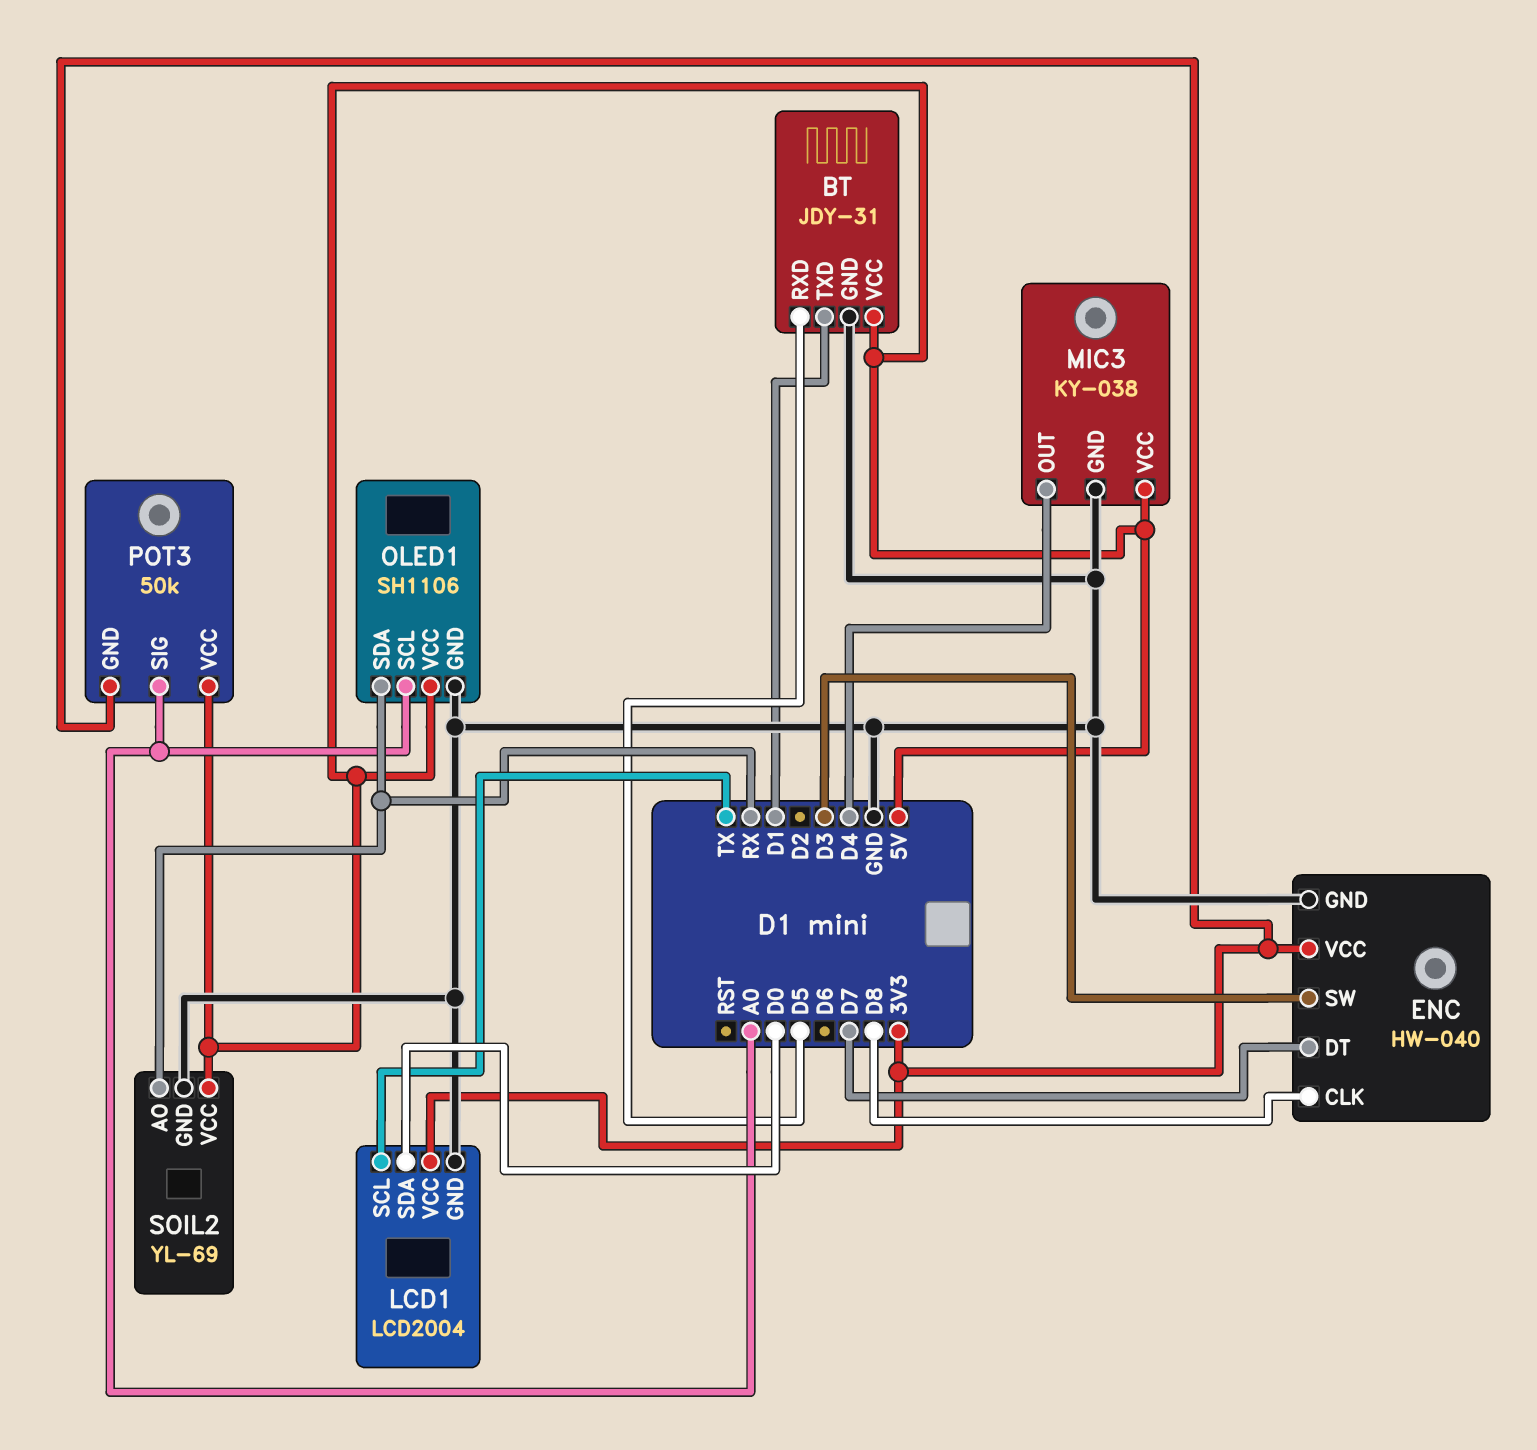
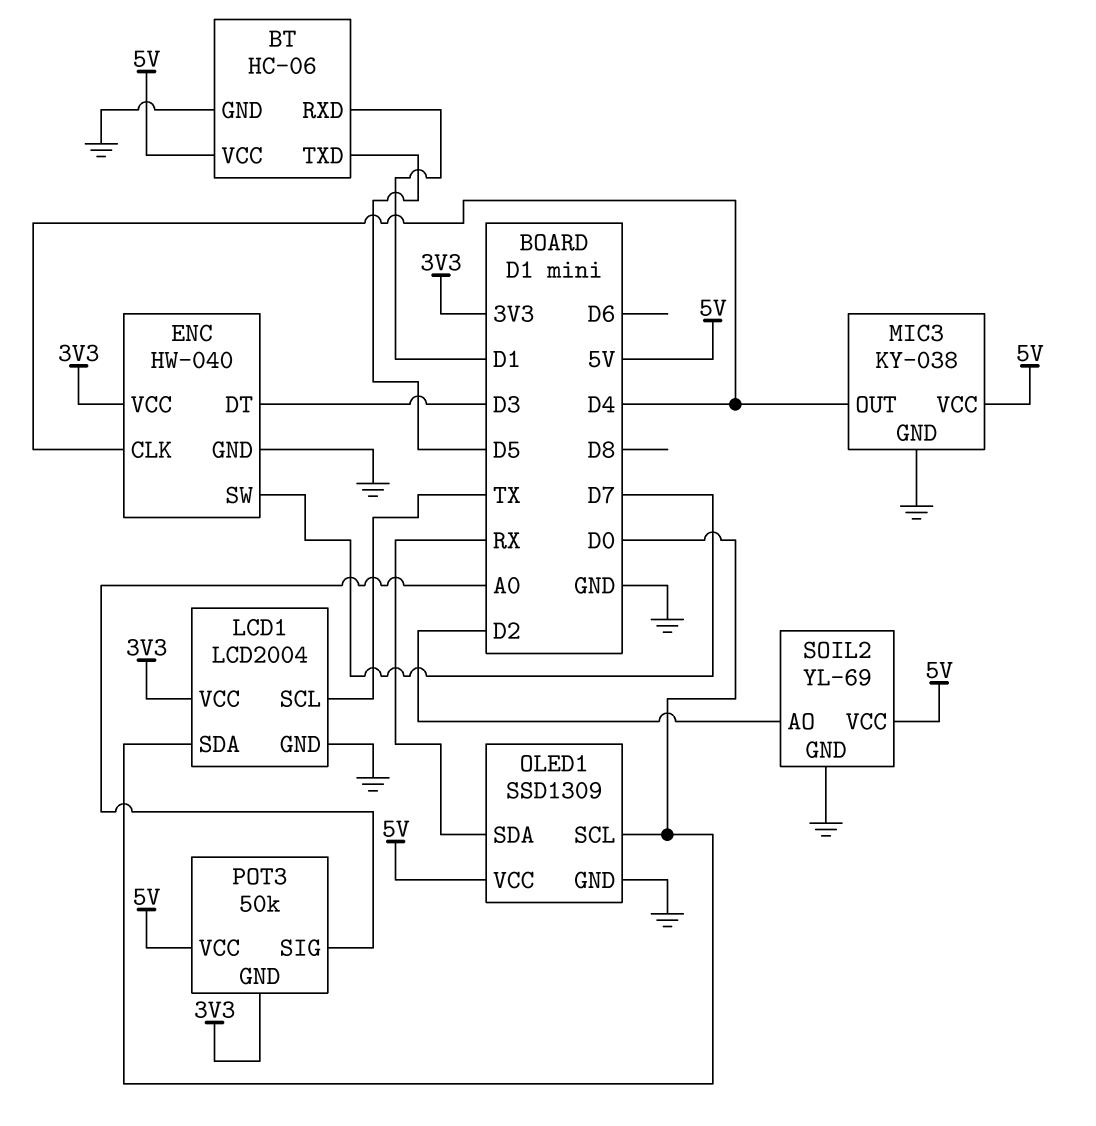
BT: JDY-31 -> HC-06
BT pin RXD: D5 -> D1
BT pin TXD: D1 -> D5
ENC pin CLK: D8 -> D4
ENC pin DT: D7 -> D3
ENC pin SW: D3 -> D7
OLED1: SH1106 -> SSD1309
OLED1 pin SCL: A0 -> D0
SOIL2 pin AO: RX -> D2

